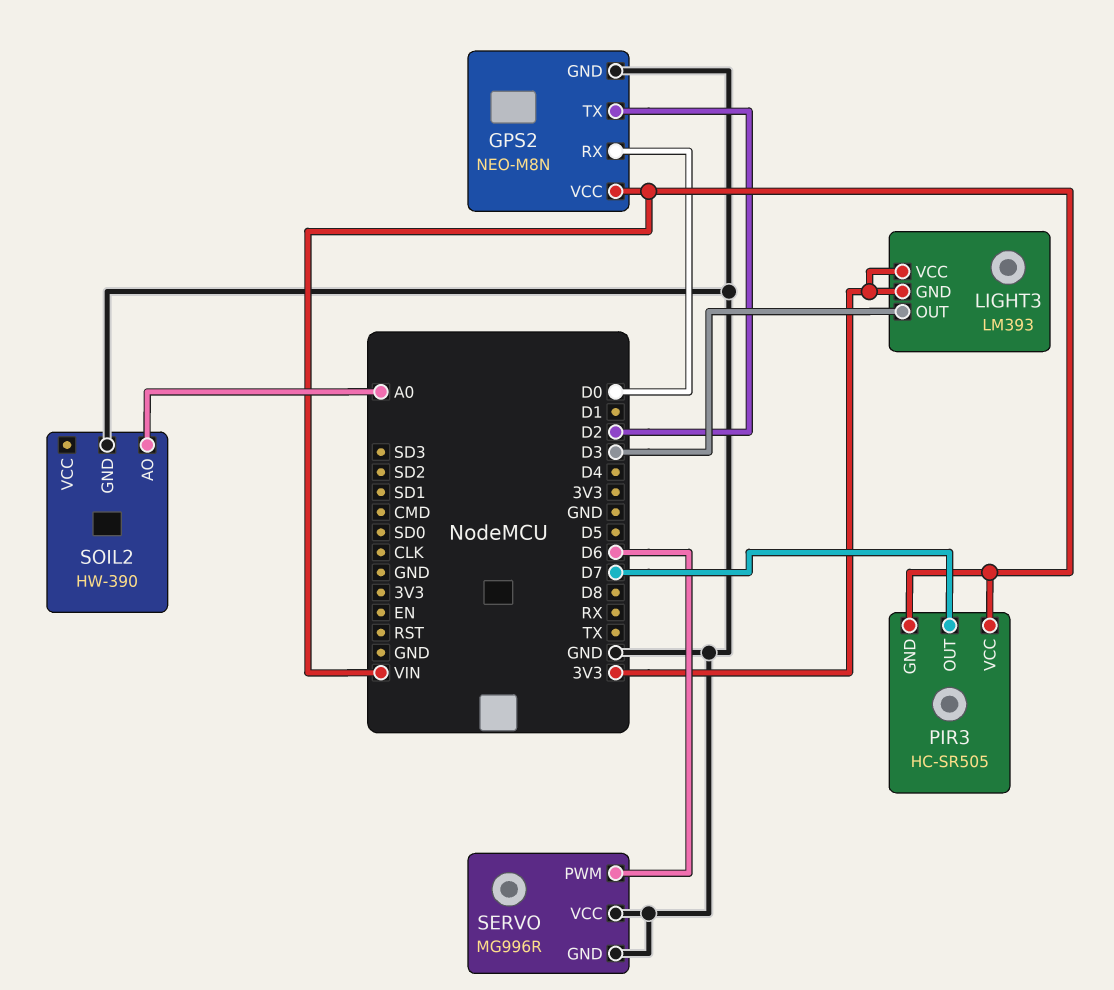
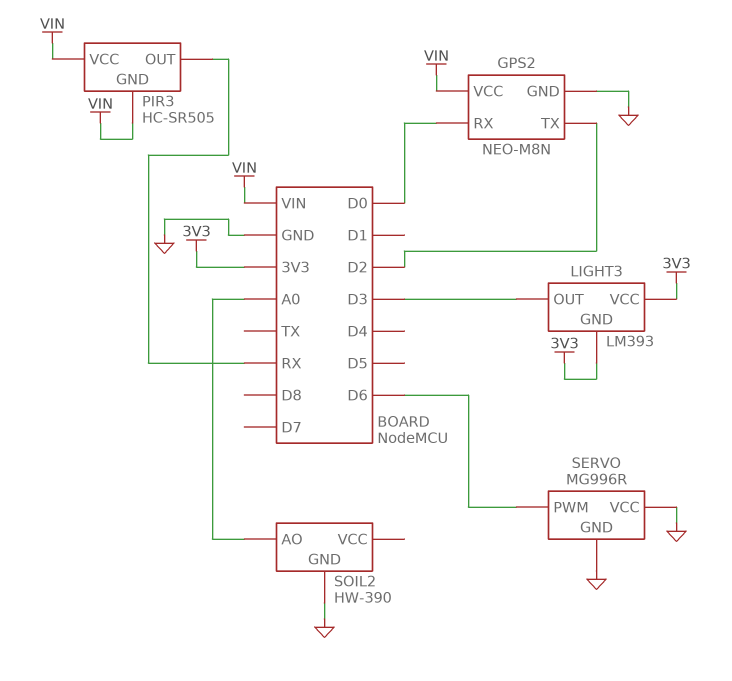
PIR3 pin OUT: D7 -> RX

